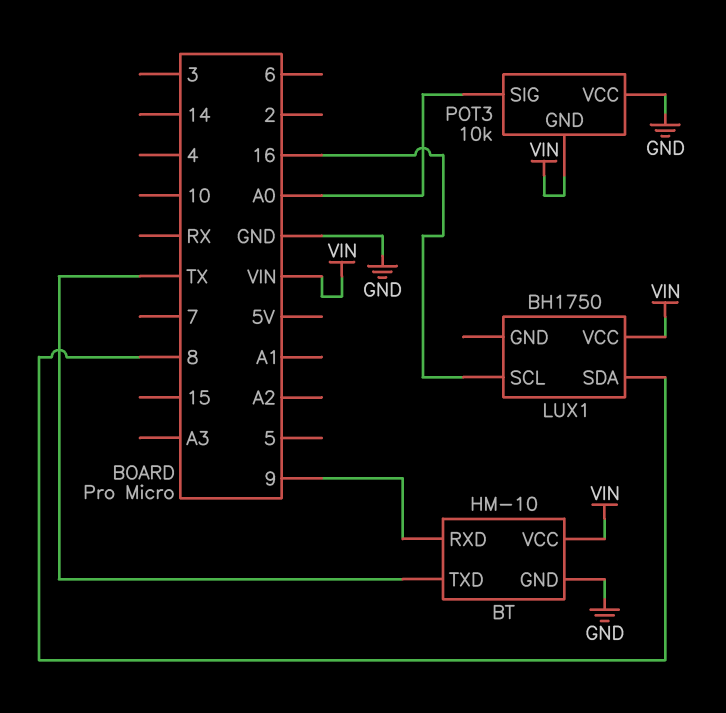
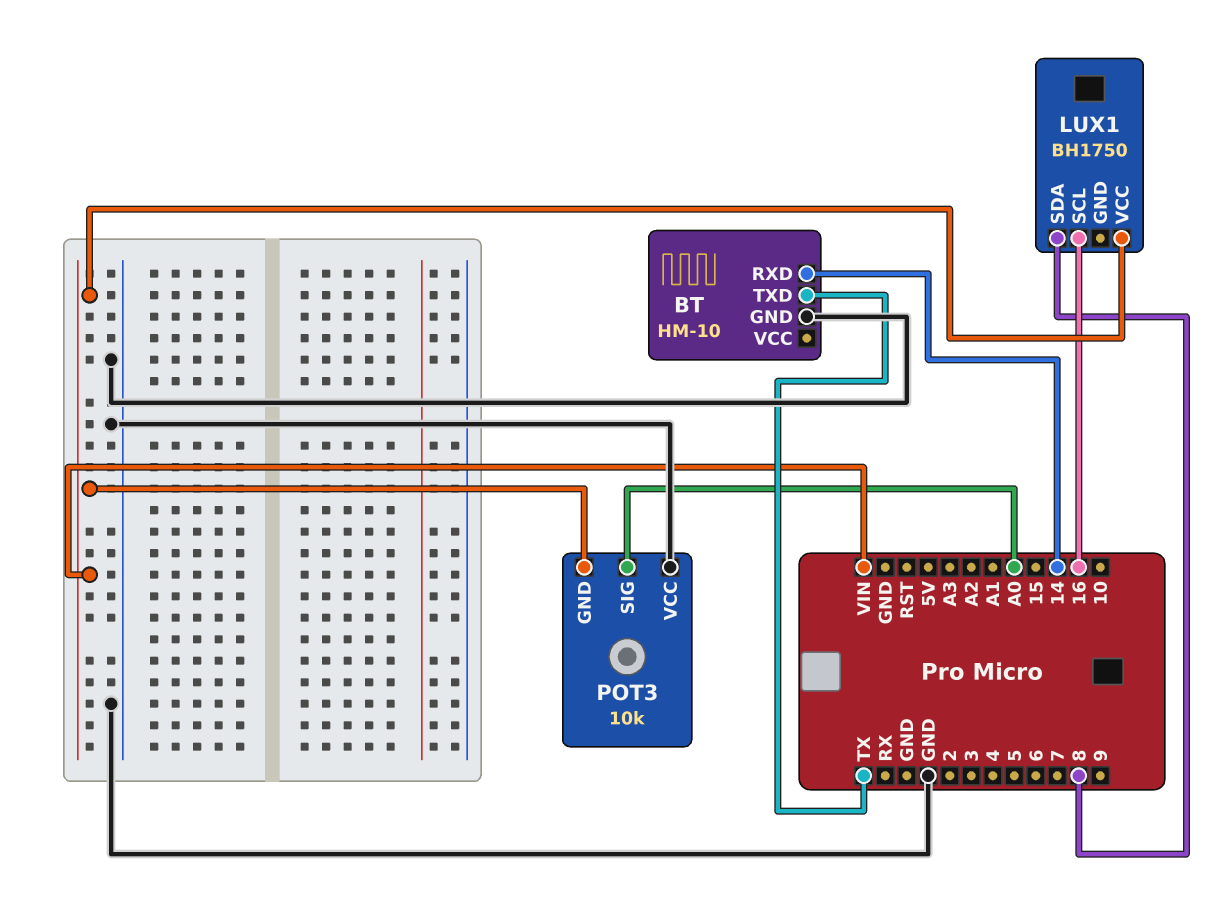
BT pin RXD: 9 -> 14
BT pin VCC: VIN -> none

